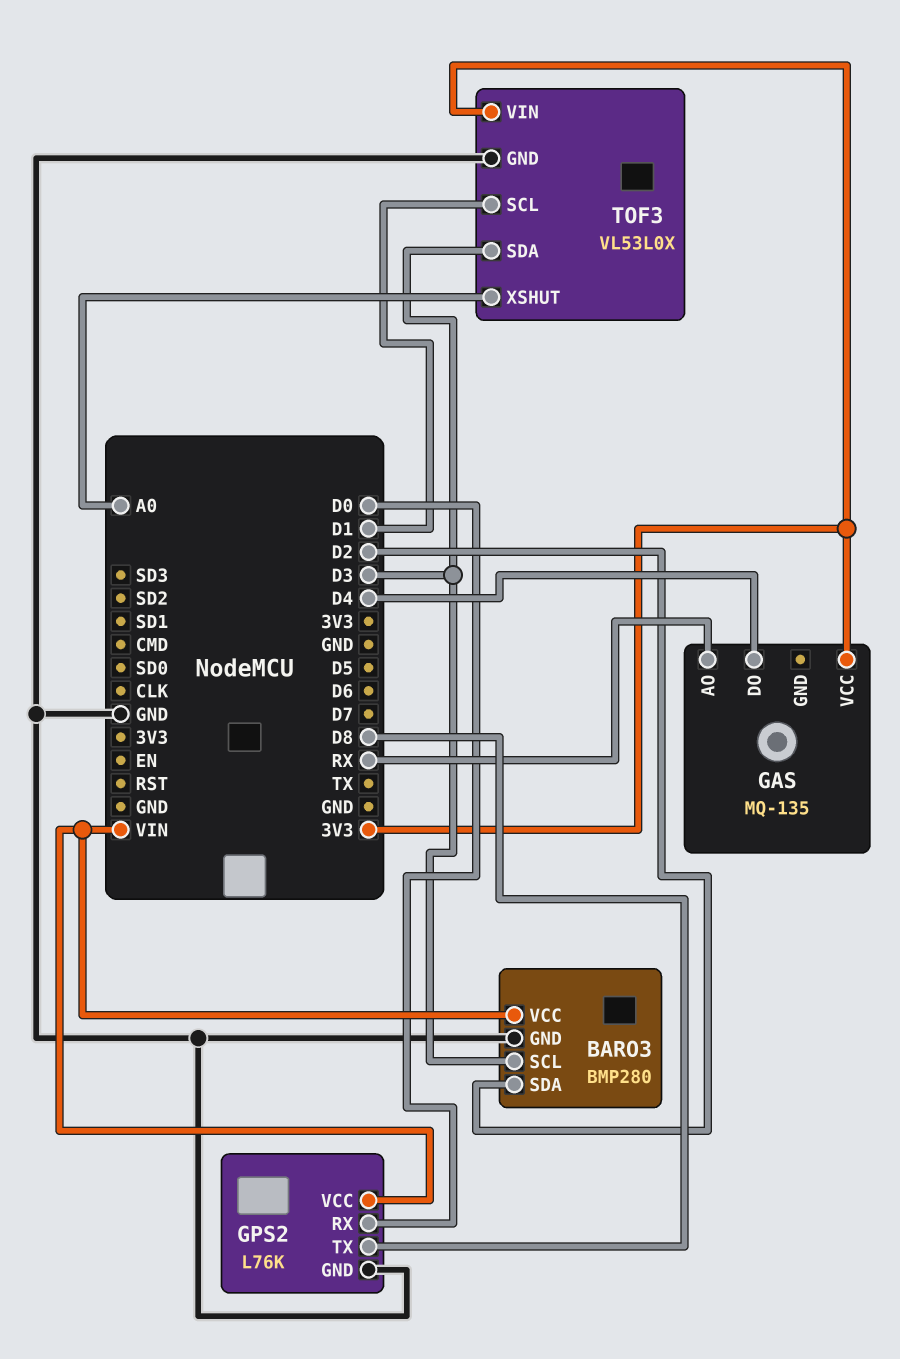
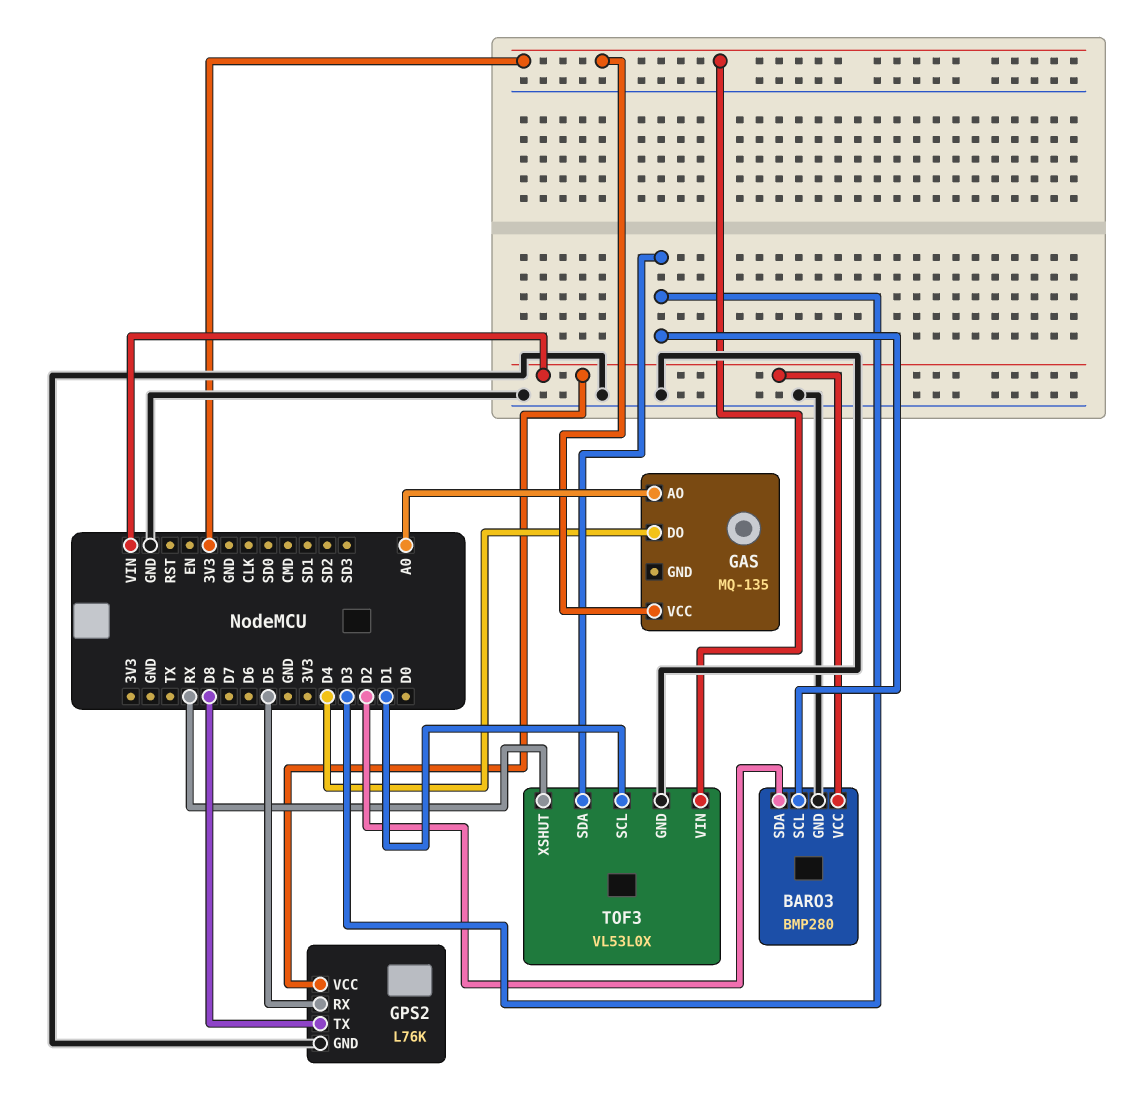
GAS pin AO: RX -> A0
GPS2 pin RX: D0 -> D5
TOF3 pin XSHUT: A0 -> RX

